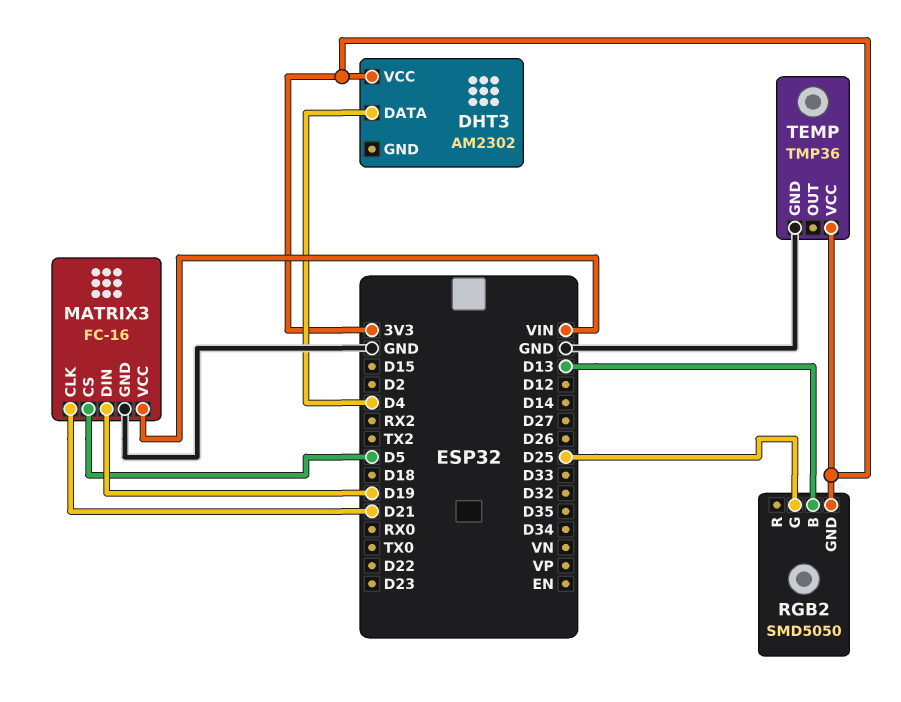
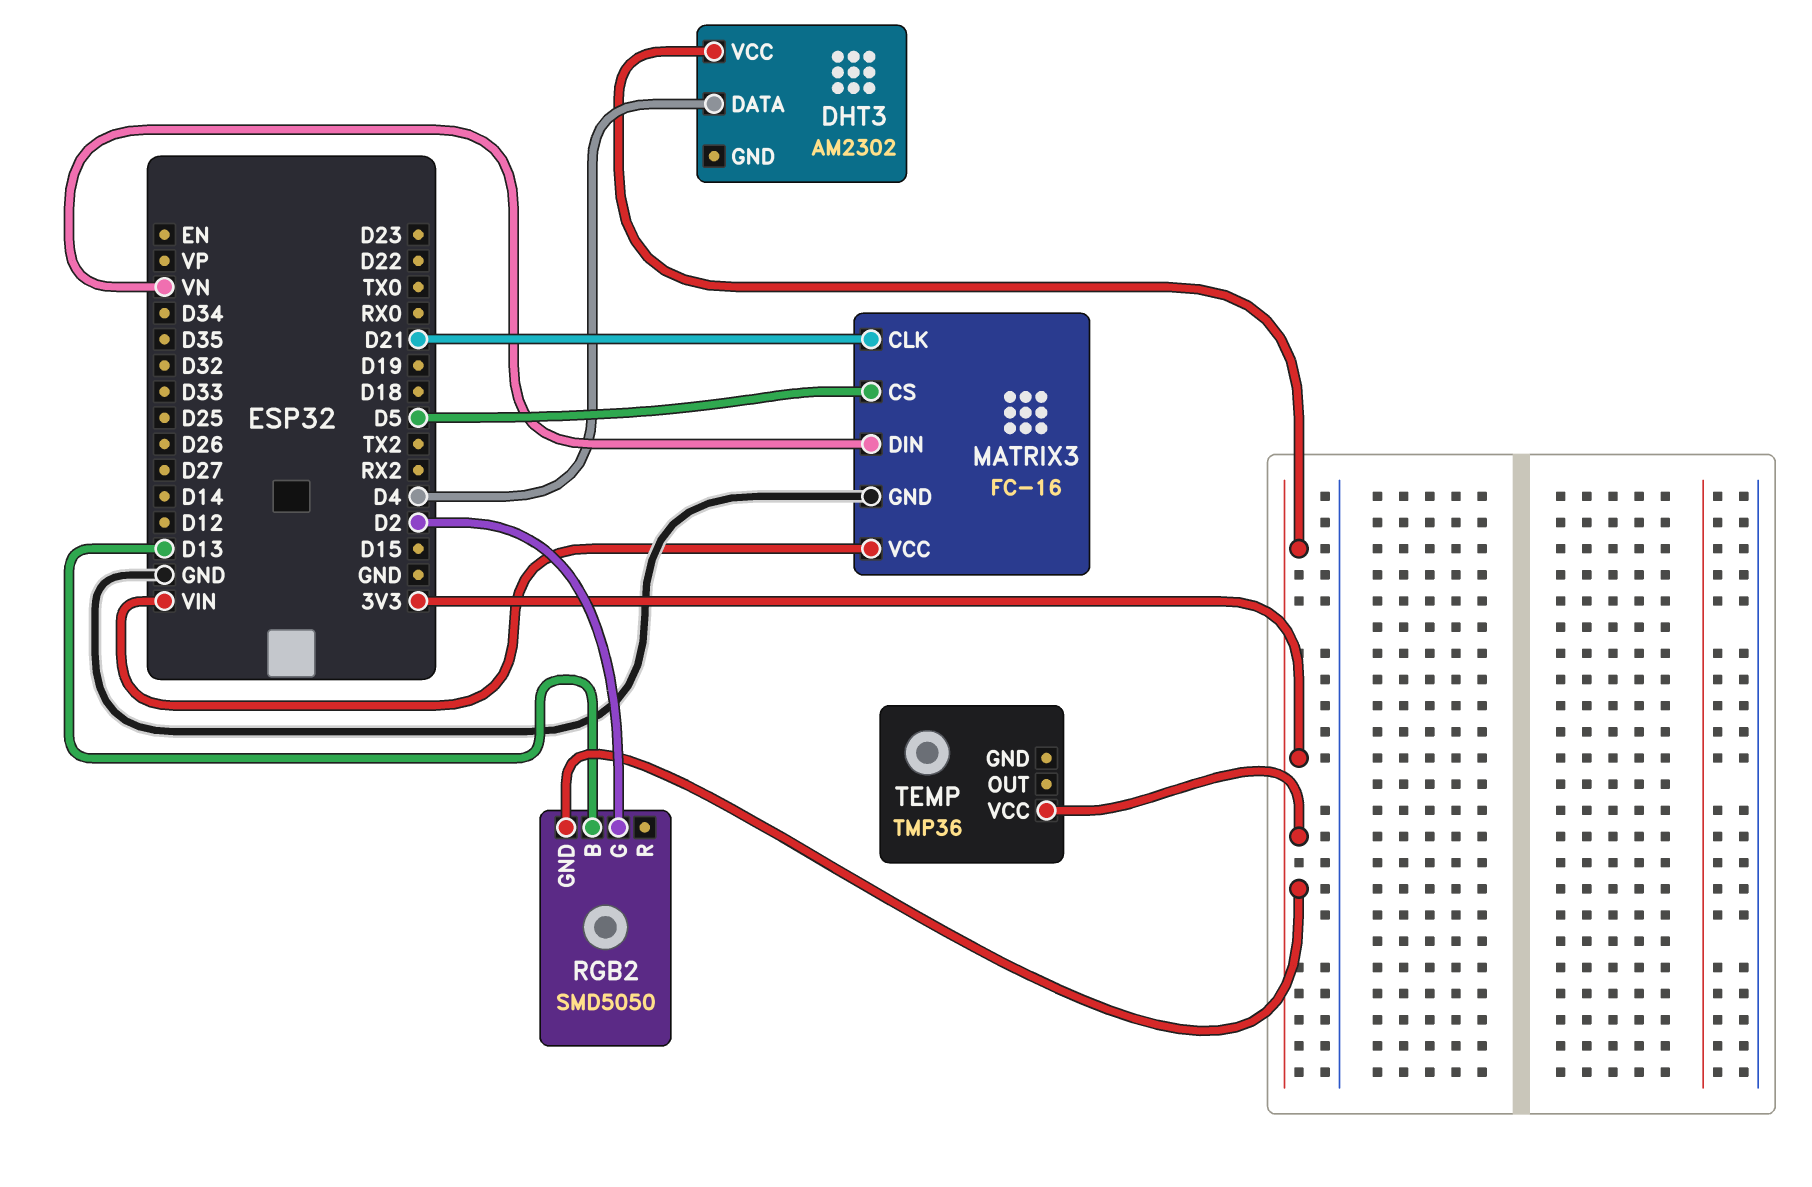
MATRIX3 pin DIN: D19 -> VN
RGB2 pin G: D25 -> D2
TEMP pin GND: GND -> none

